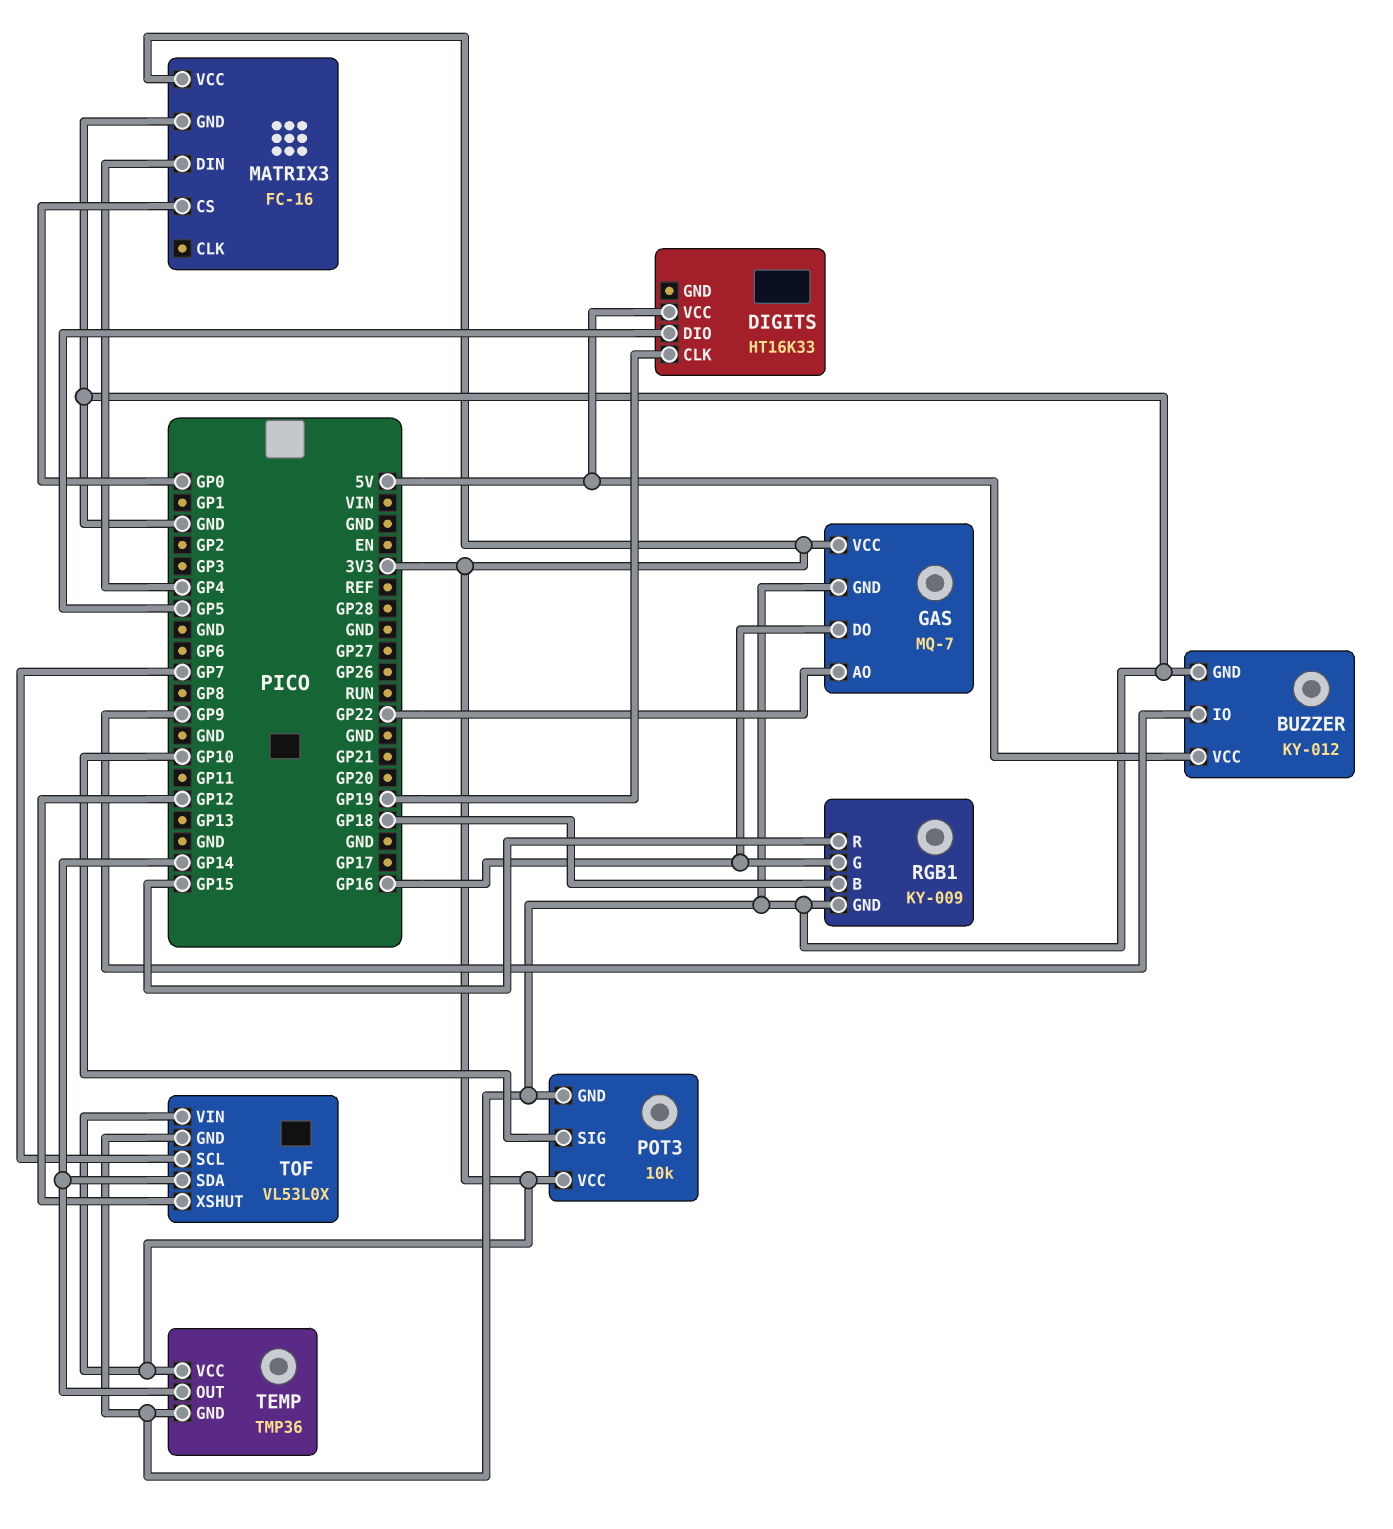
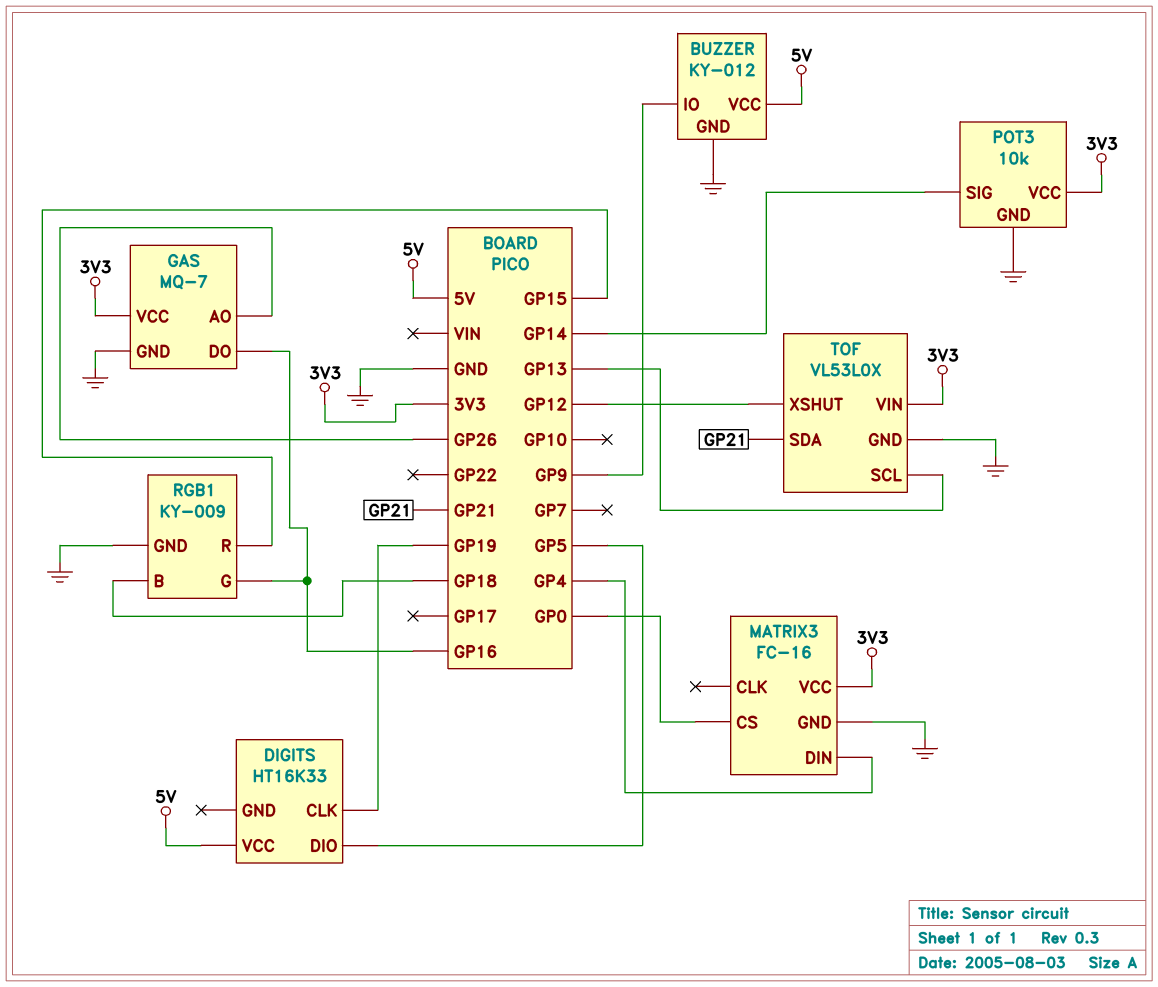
GAS pin AO: GP22 -> GP26
POT3 pin SIG: GP10 -> GP14
TEMP: TMP36 -> none
TEMP pin GND: GND -> none
TEMP pin OUT: GP14 -> none
TEMP pin VCC: 3V3 -> none
TOF pin SCL: GP7 -> GP13
TOF pin SDA: GP14 -> GP21

